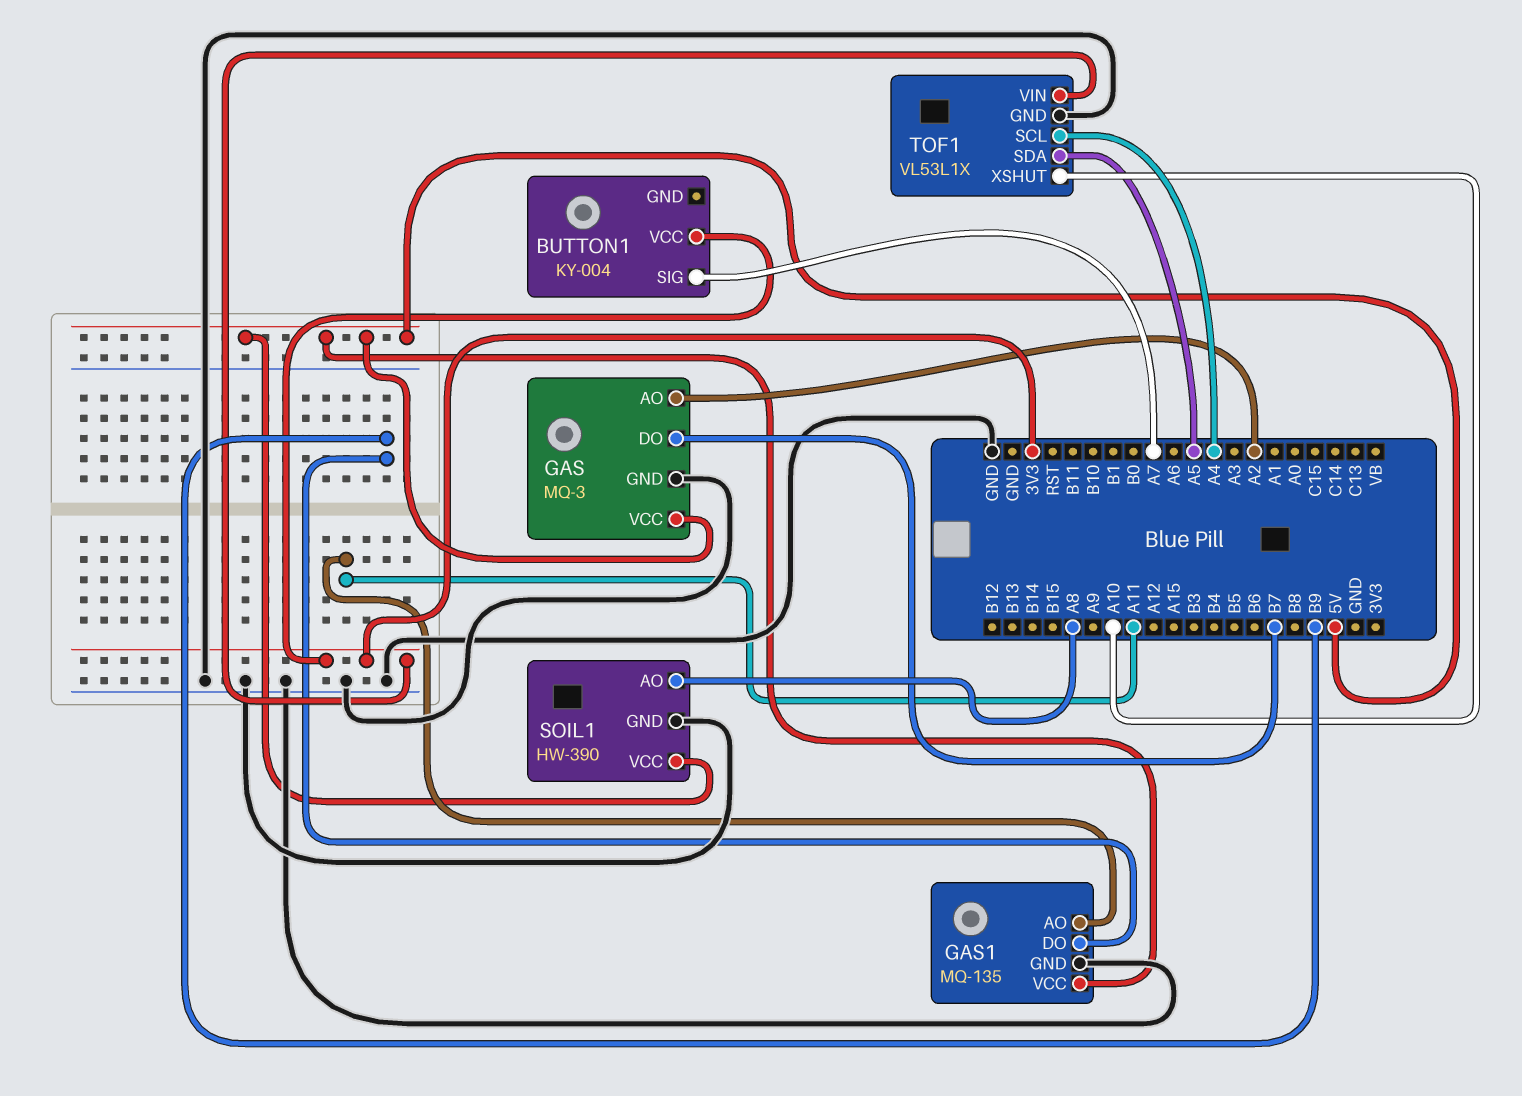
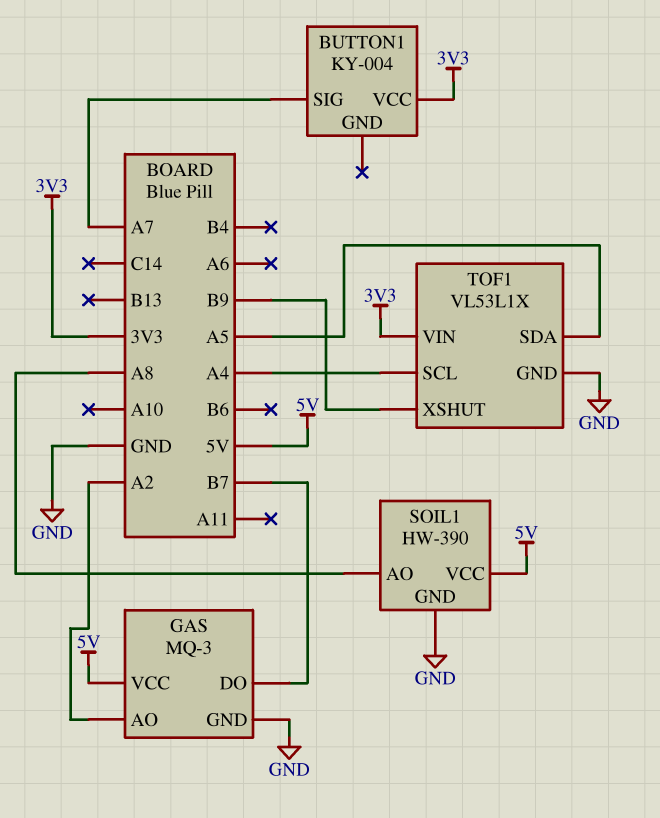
GAS1: MQ-135 -> none
GAS1 pin AO: A11 -> none
GAS1 pin DO: B9 -> none
GAS1 pin GND: GND -> none
GAS1 pin VCC: 5V -> none
TOF1 pin XSHUT: A10 -> B9

